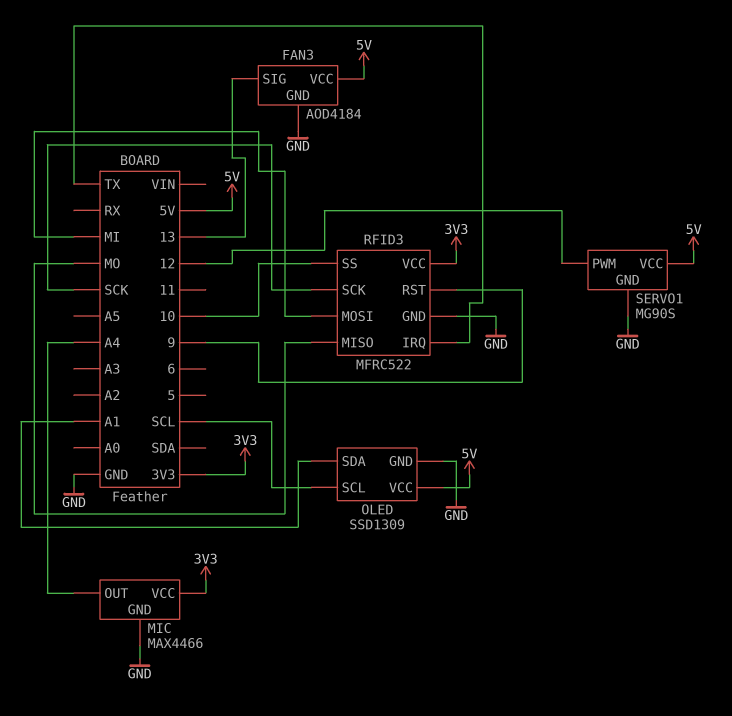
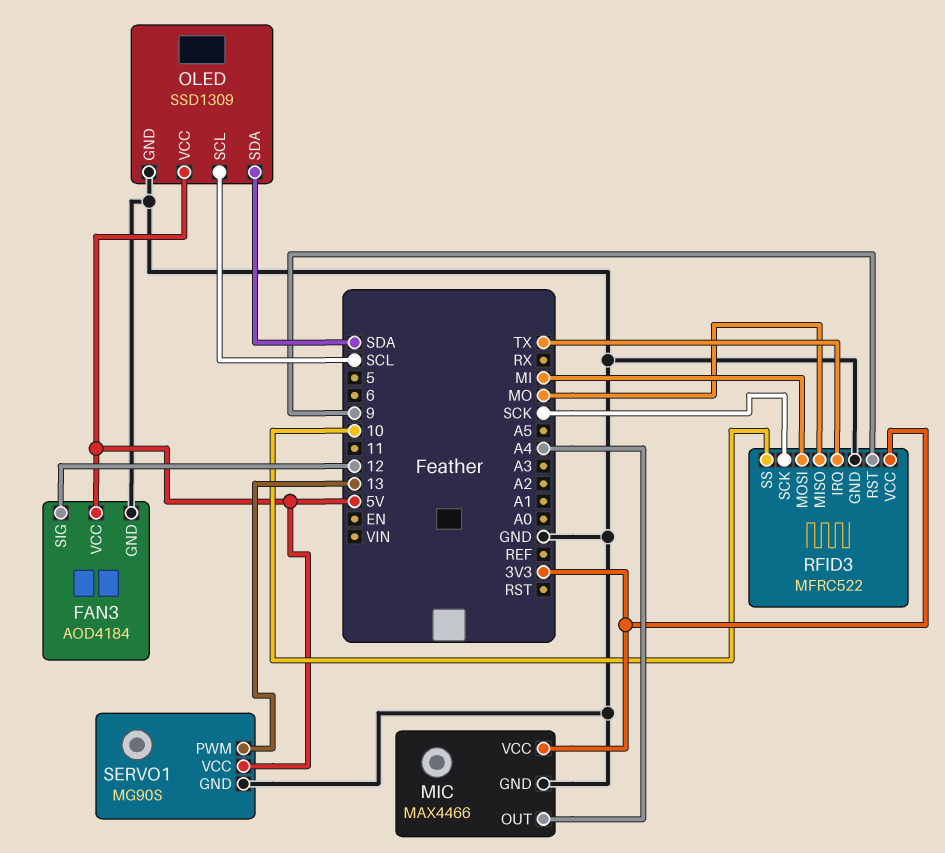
FAN3 pin SIG: 13 -> 12
OLED pin SDA: A1 -> SDA
SERVO1 pin PWM: 12 -> 13

